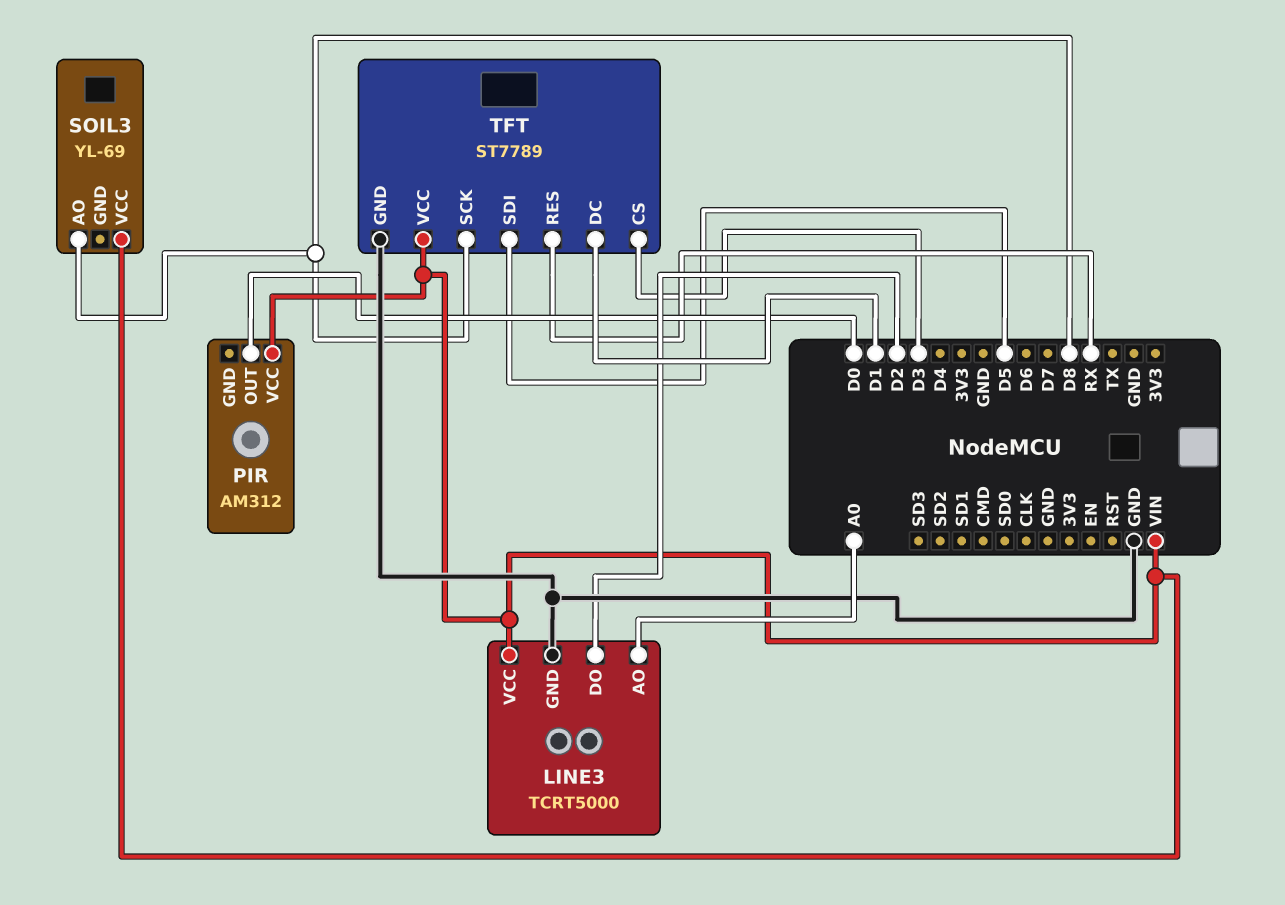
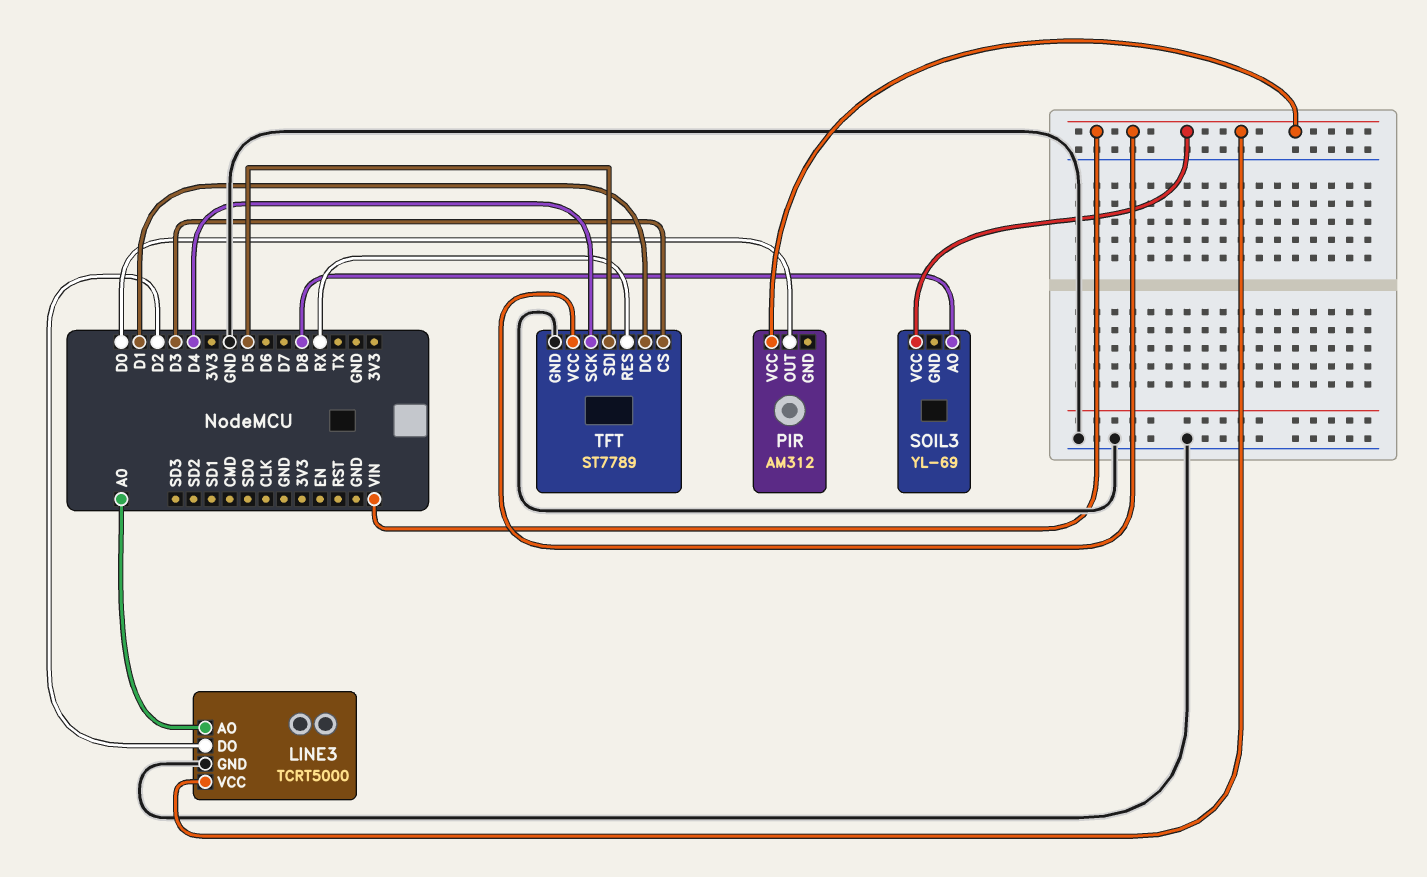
TFT pin SCK: D8 -> D4

